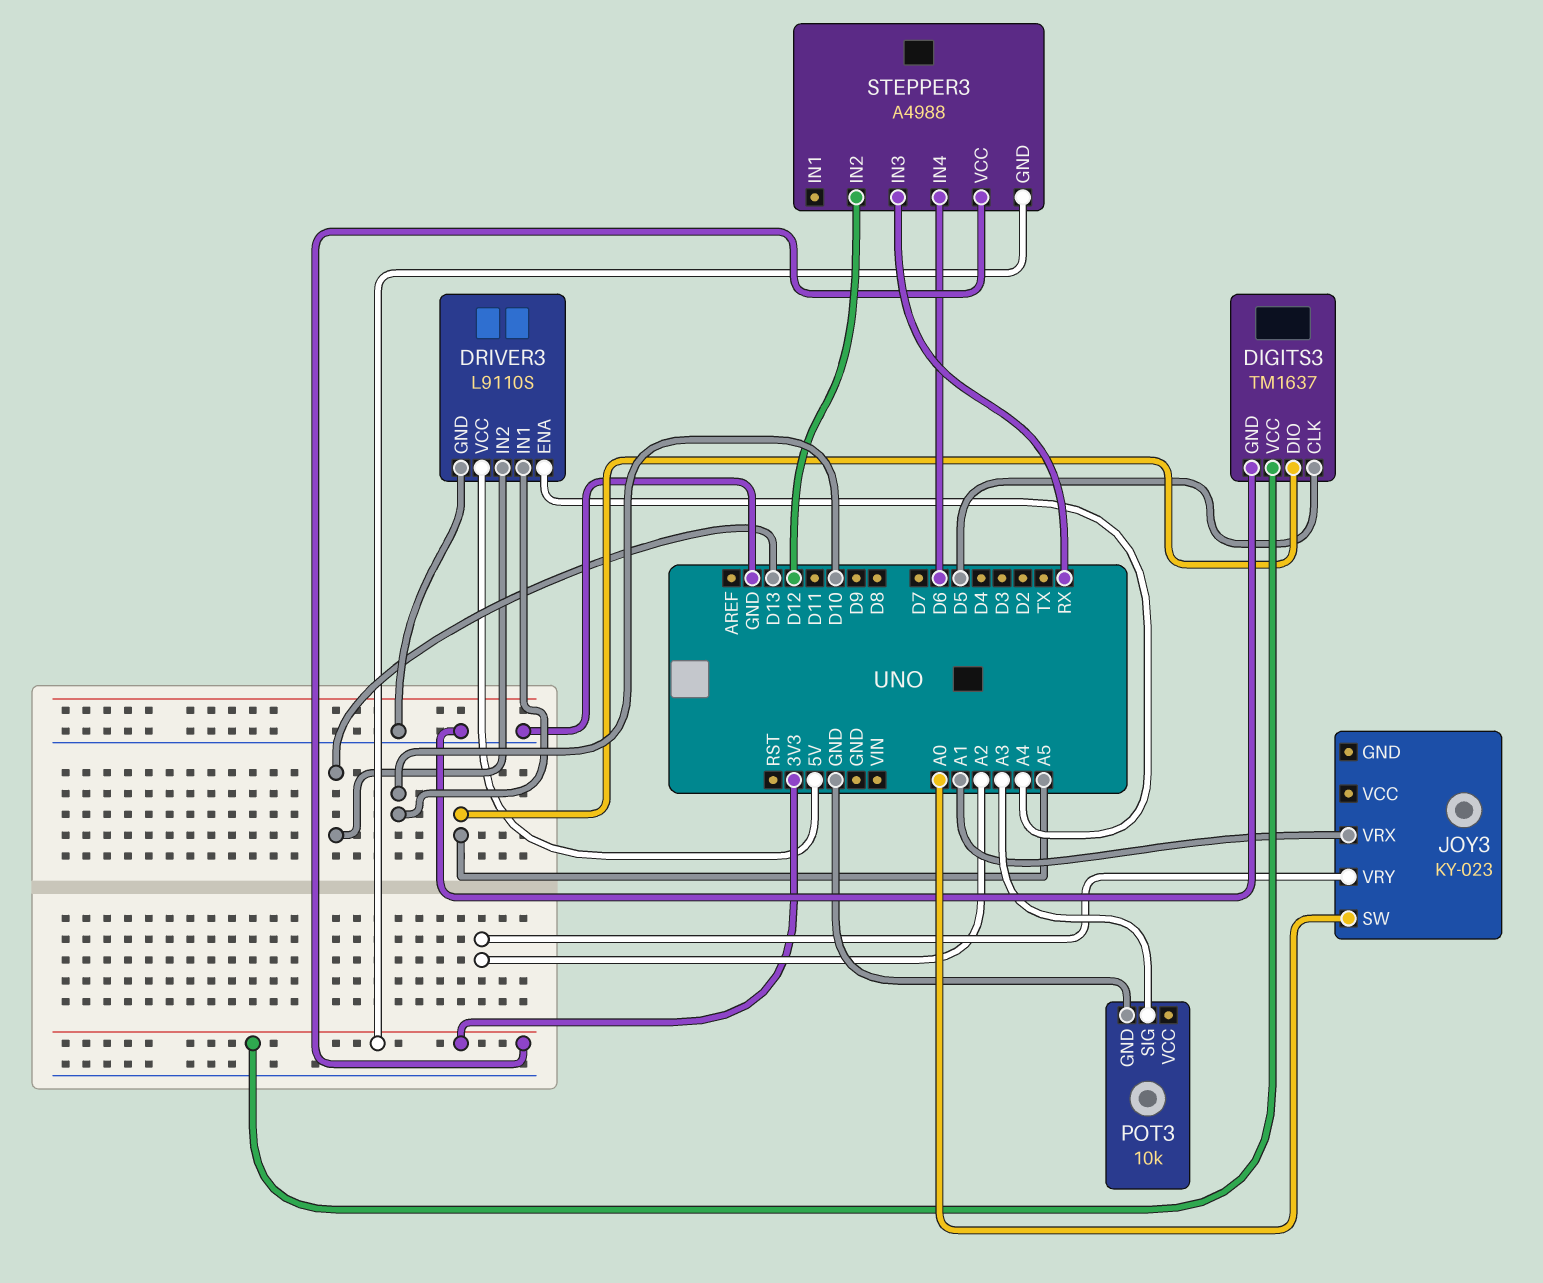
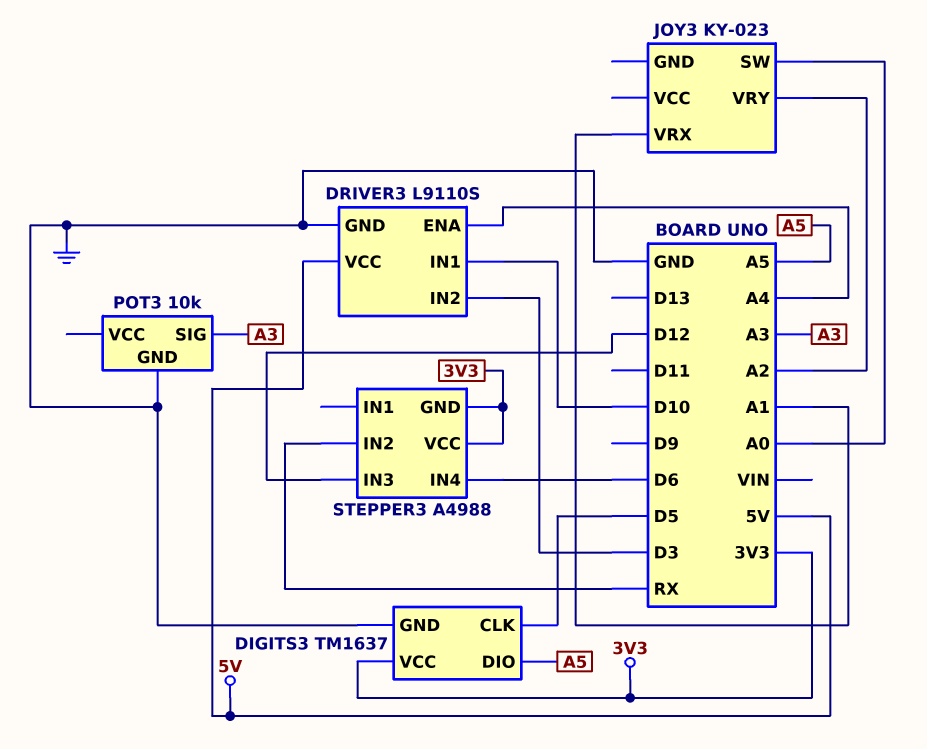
DRIVER3 pin IN2: D13 -> D3
STEPPER3 pin IN2: D12 -> RX
STEPPER3 pin IN3: RX -> D12

